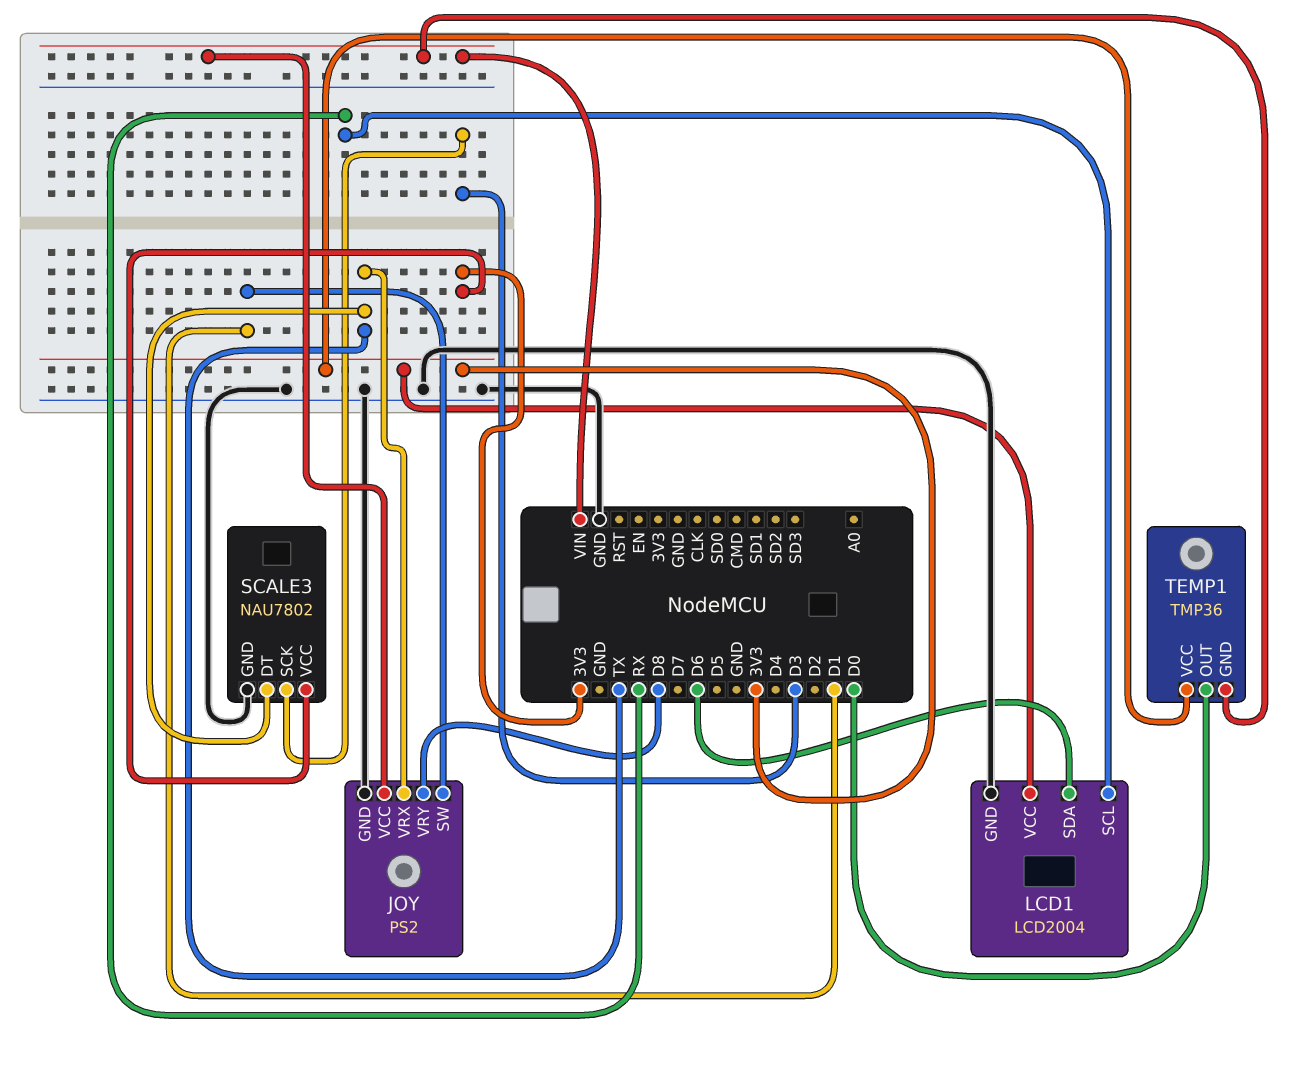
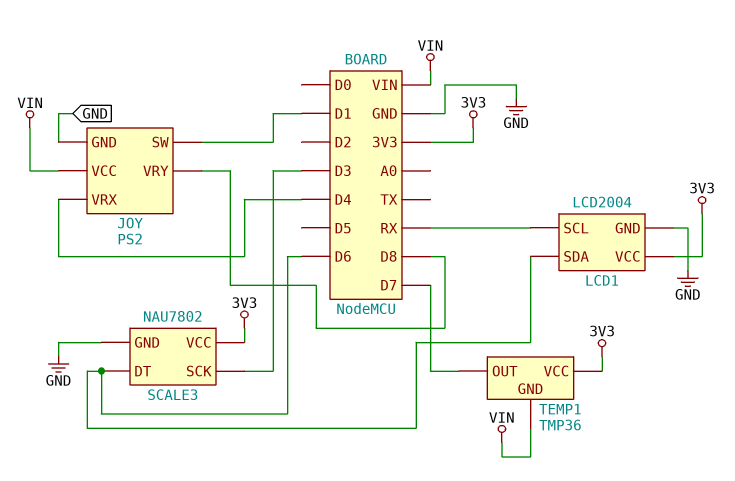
JOY pin VRX: TX -> D4
SCALE3 pin DT: TX -> D6
TEMP1 pin OUT: D0 -> D7

